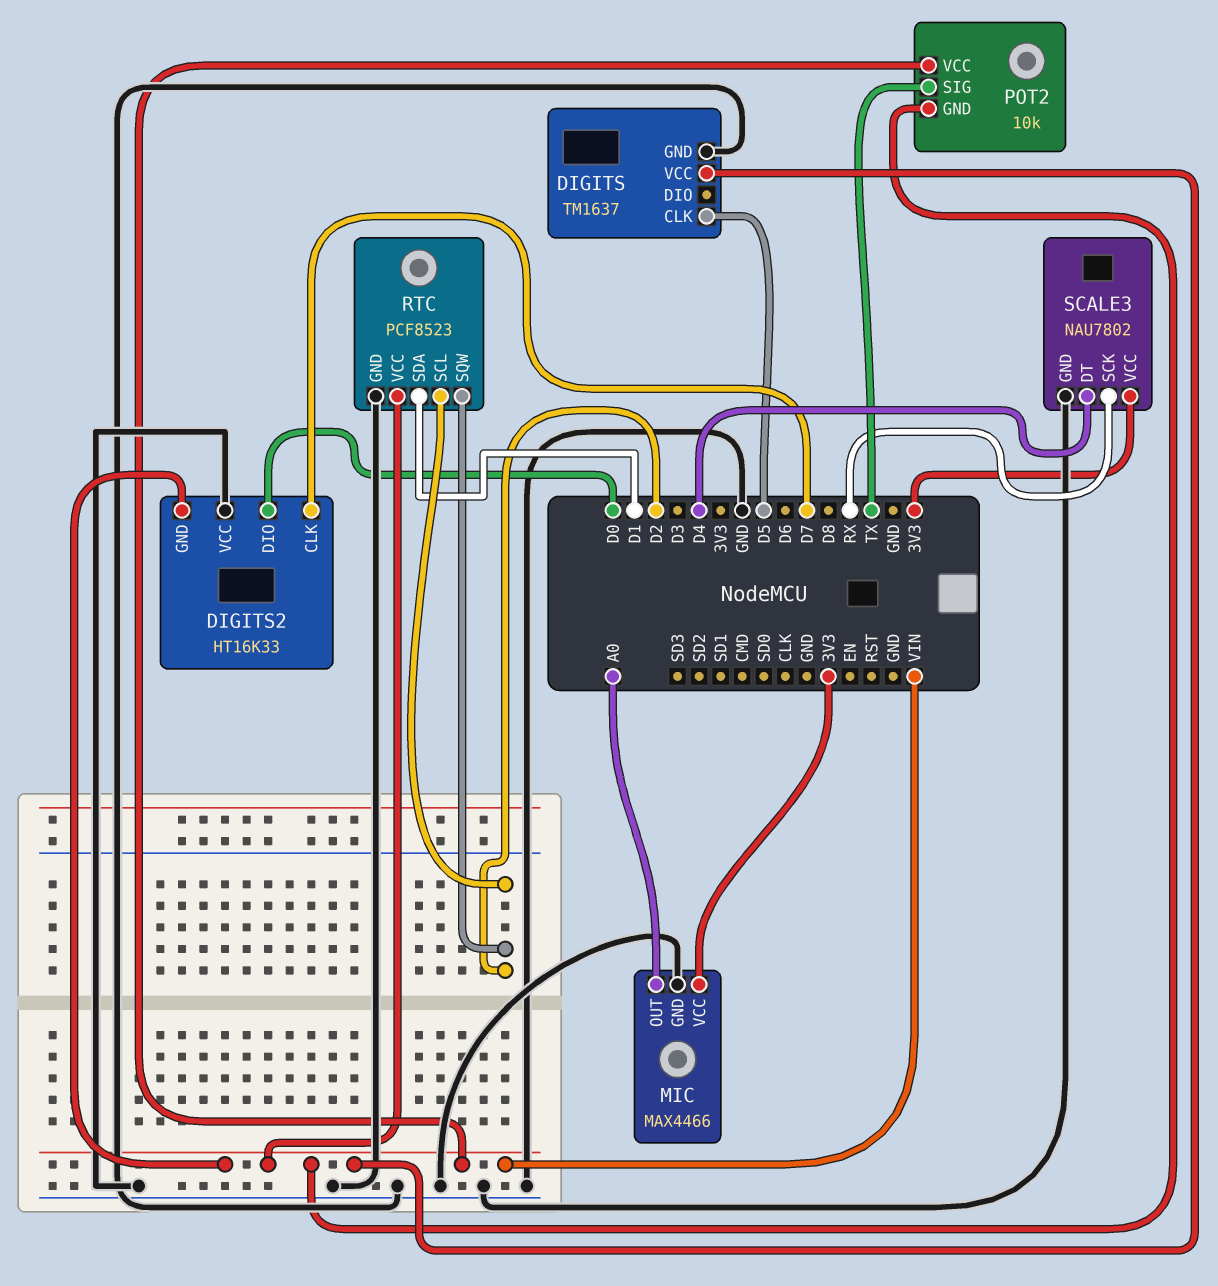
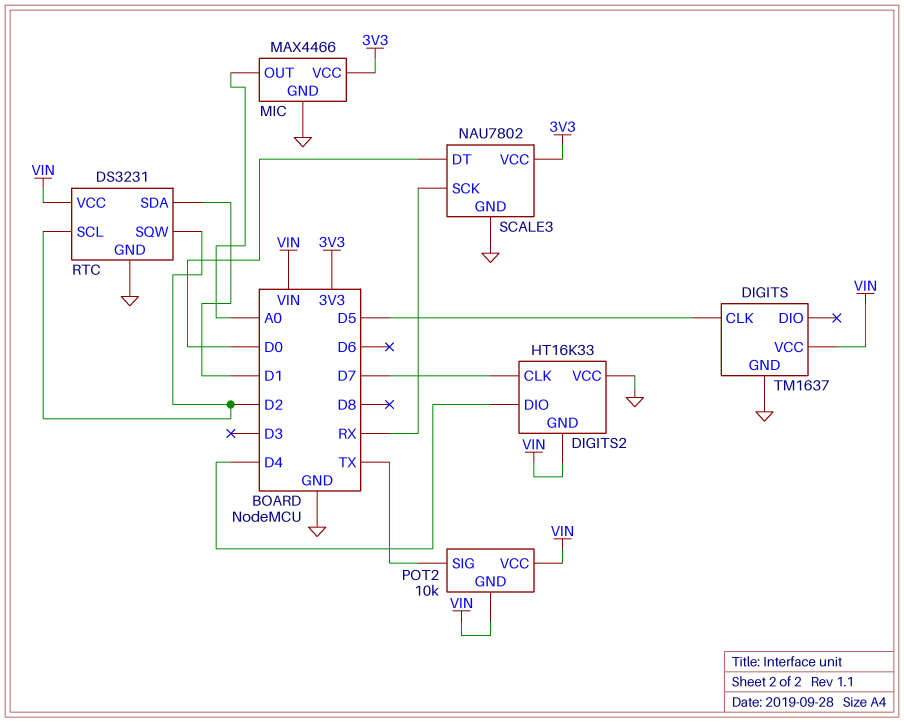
DIGITS2 pin DIO: D0 -> D4
RTC: PCF8523 -> DS3231
SCALE3 pin DT: D4 -> D0

